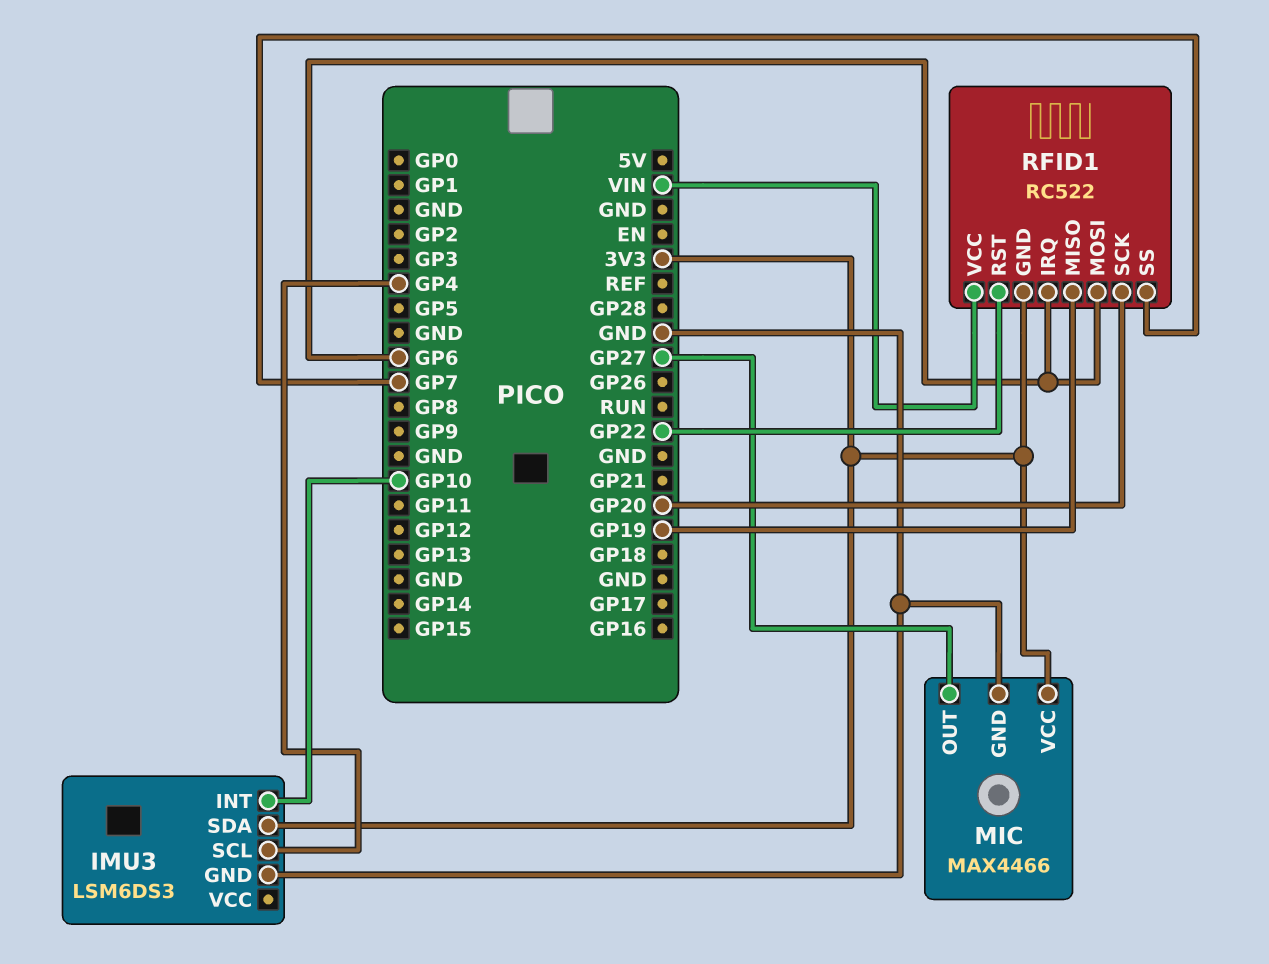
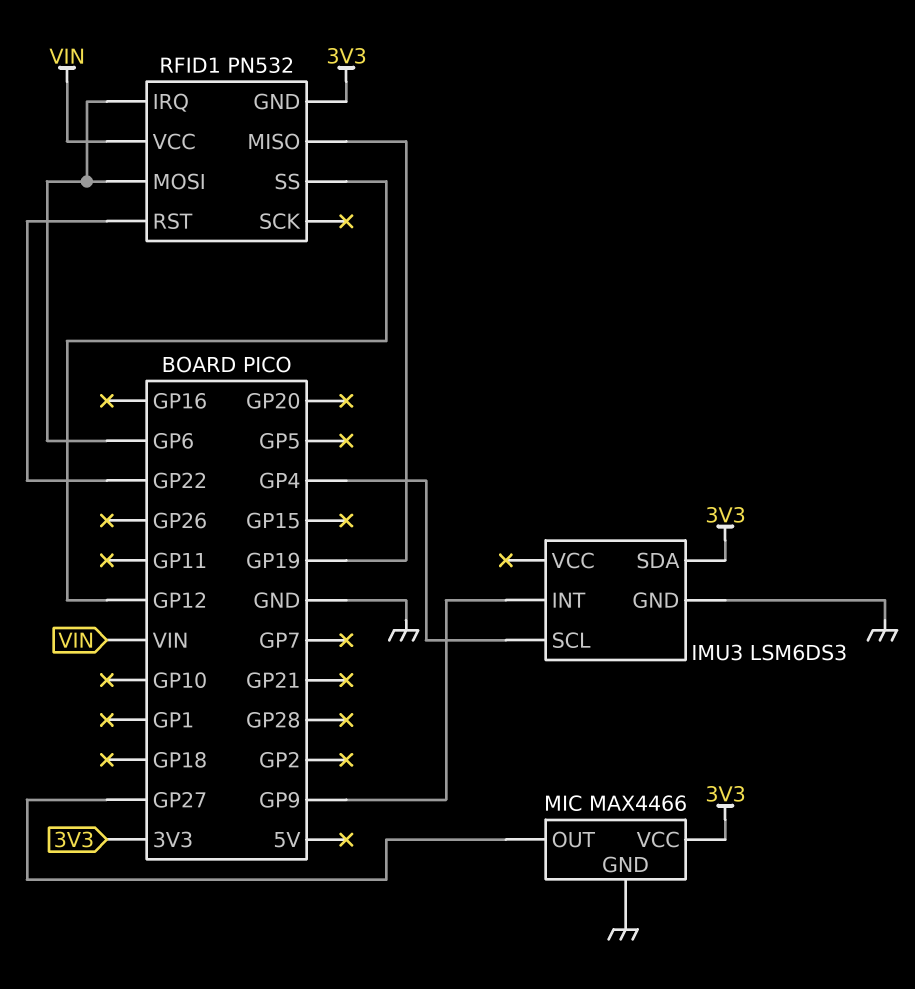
IMU3 pin INT: GP10 -> GP9
RFID1: RC522 -> PN532
RFID1 pin SCK: GP20 -> none
RFID1 pin SS: GP7 -> GP12

